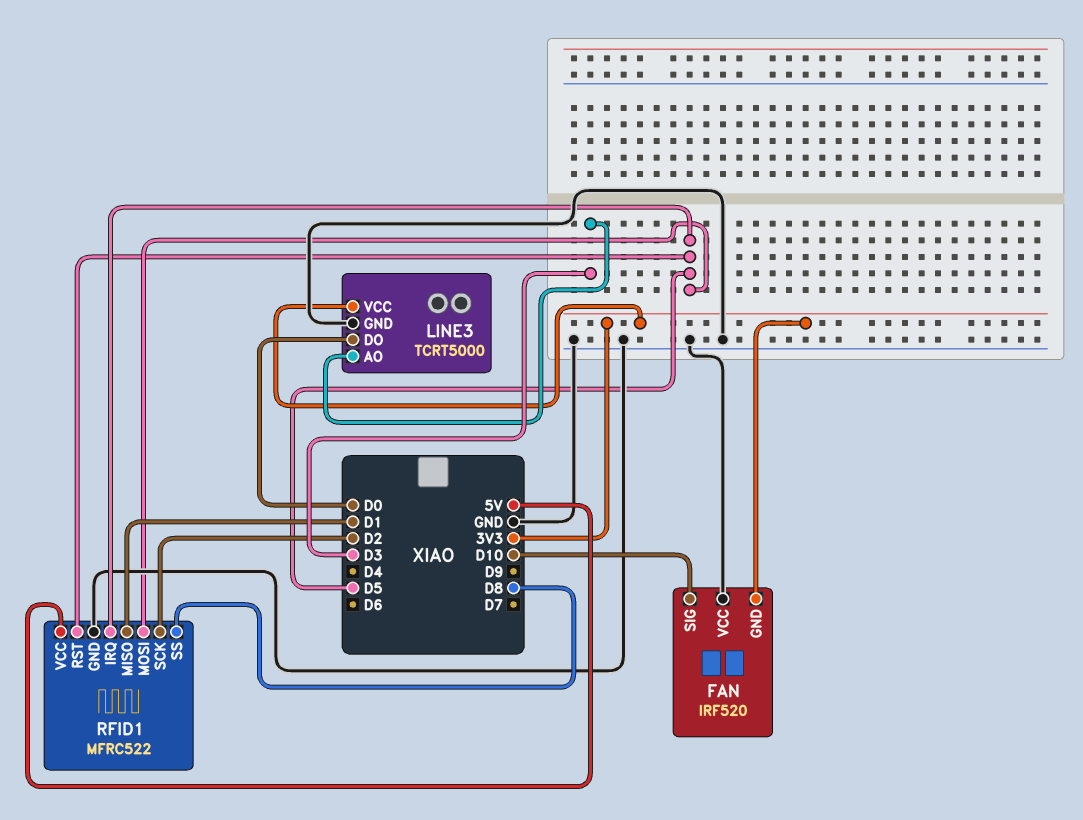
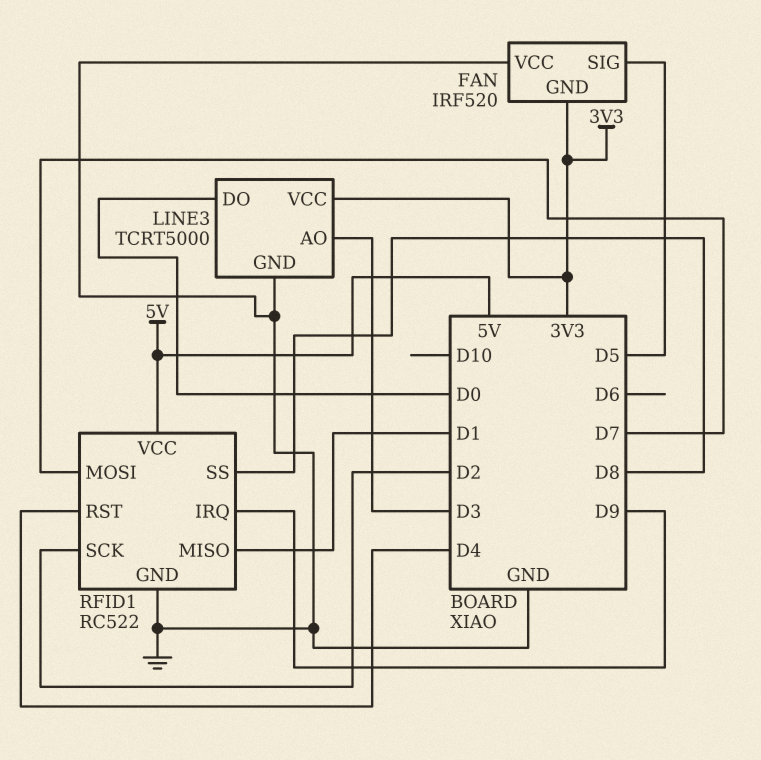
FAN pin SIG: D10 -> D5
RFID1: MFRC522 -> RC522
RFID1 pin IRQ: D5 -> D9
RFID1 pin MOSI: D5 -> D7
RFID1 pin RST: D5 -> D4

